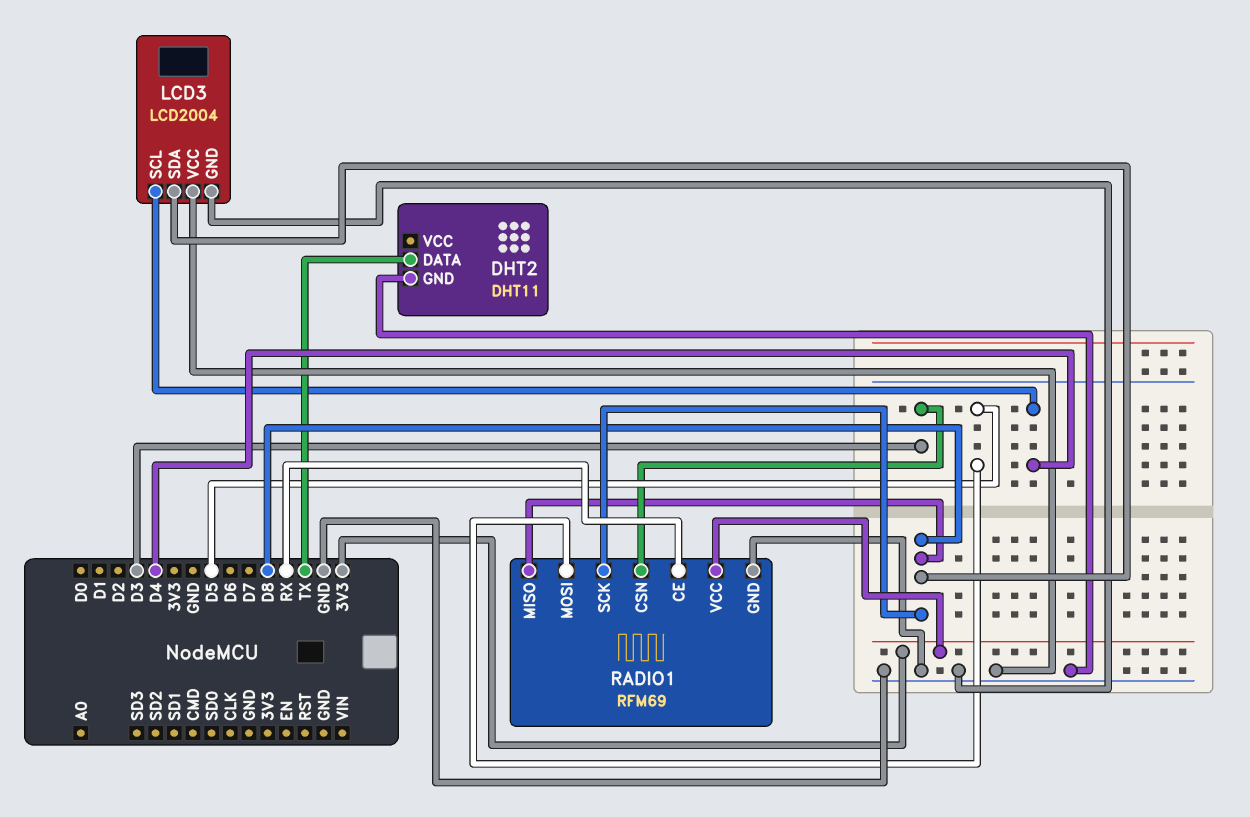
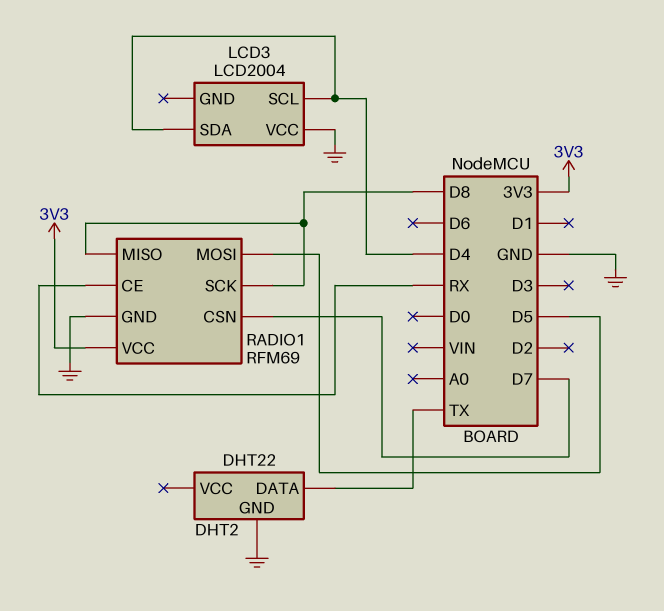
DHT2: DHT11 -> DHT22
LCD3 pin GND: GND -> none
LCD3 pin SDA: D8 -> D4
RADIO1 pin CSN: D3 -> D7

